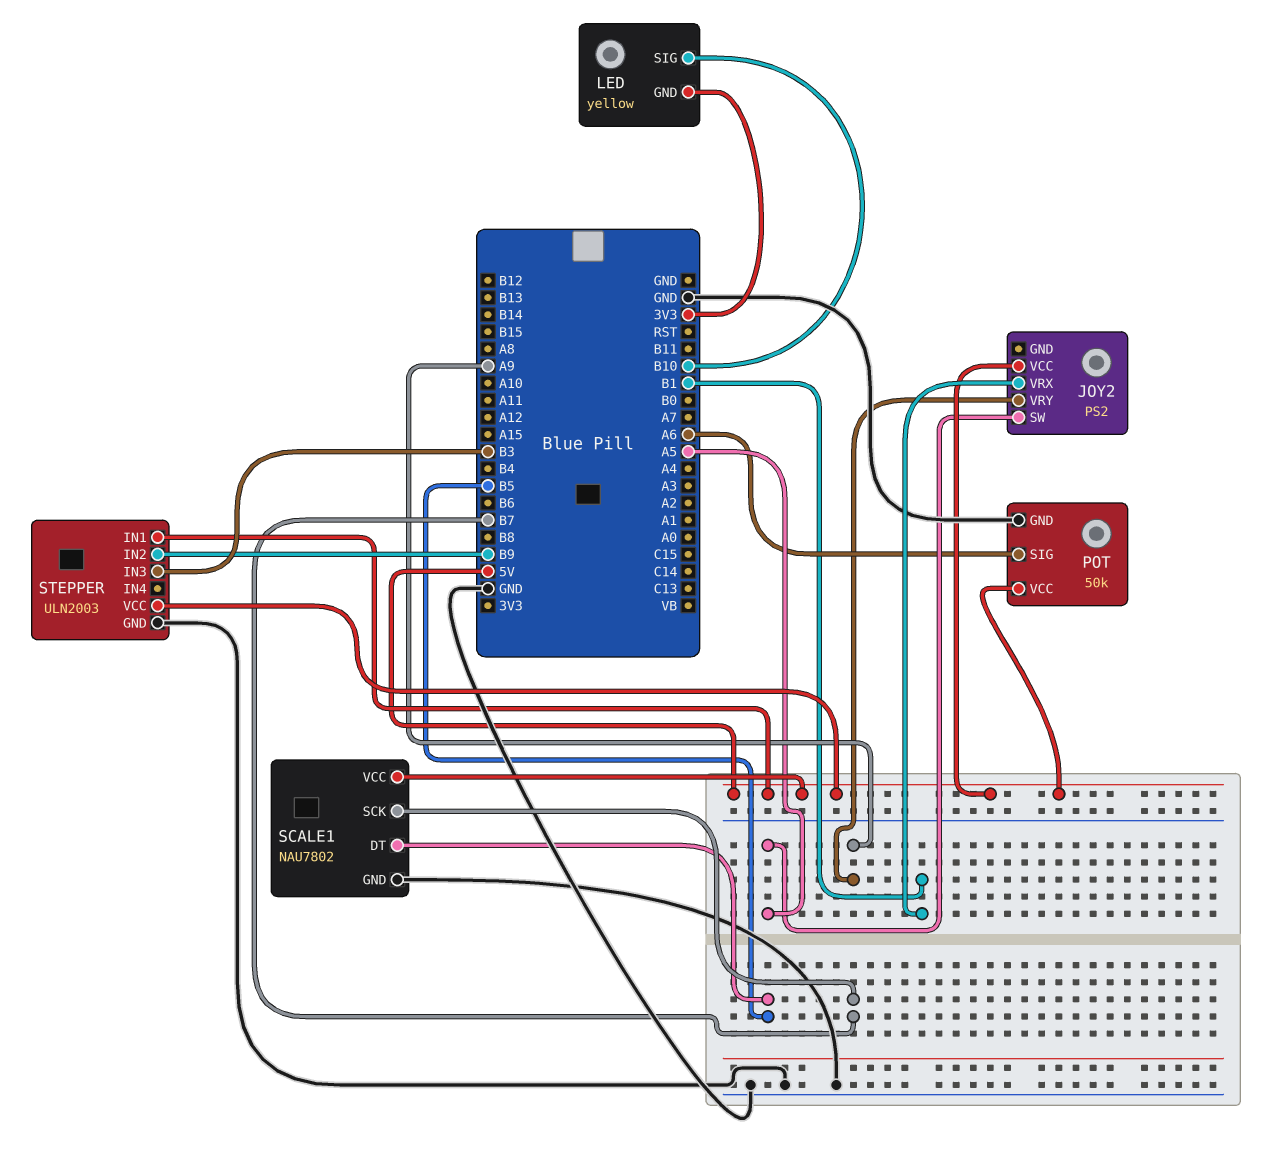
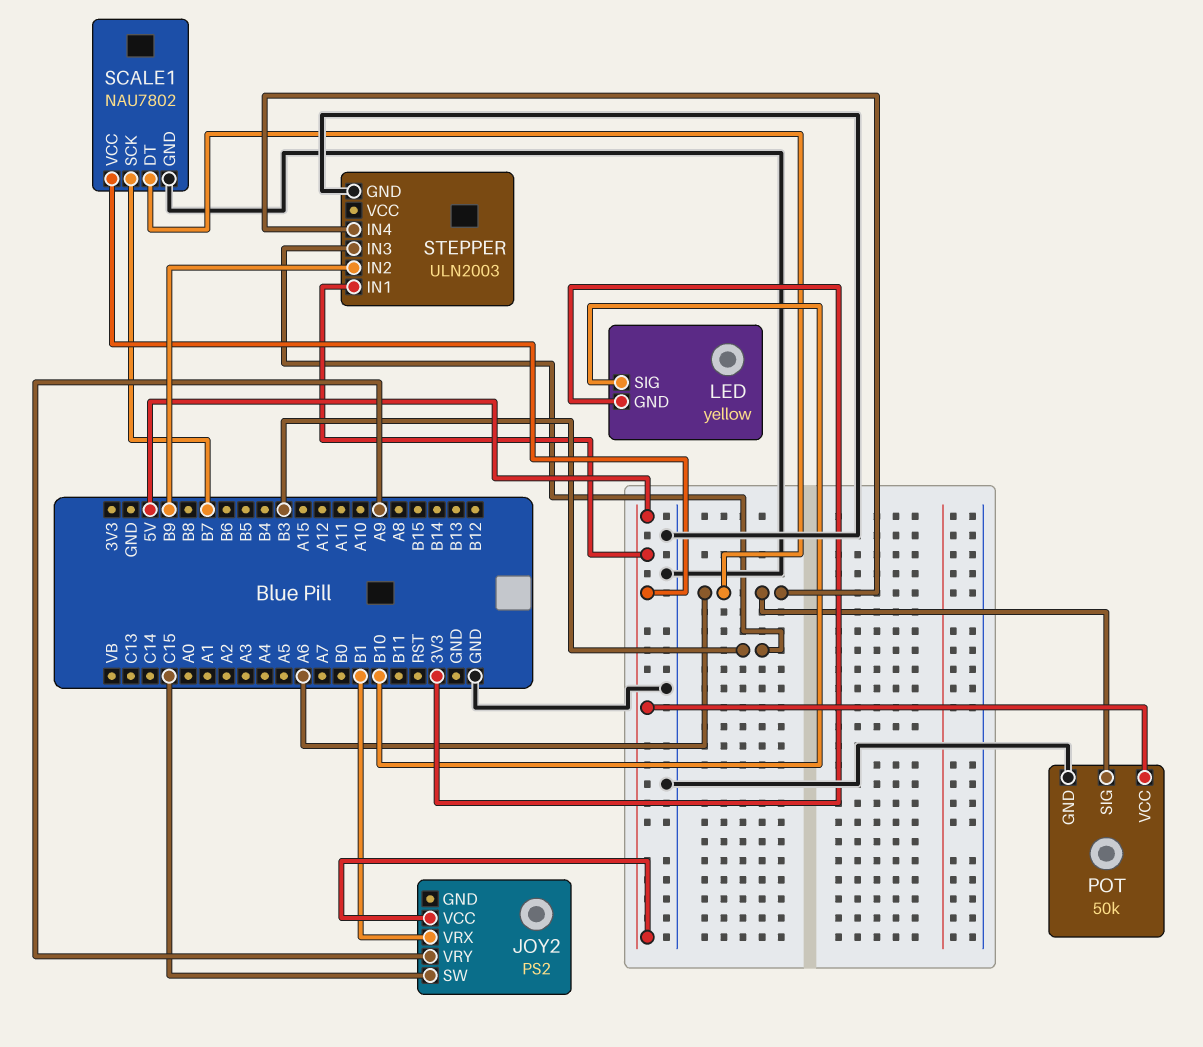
JOY2 pin SW: A5 -> C15
SCALE1 pin DT: B5 -> A6
STEPPER pin IN4: none -> A6
STEPPER pin VCC: 5V -> none

